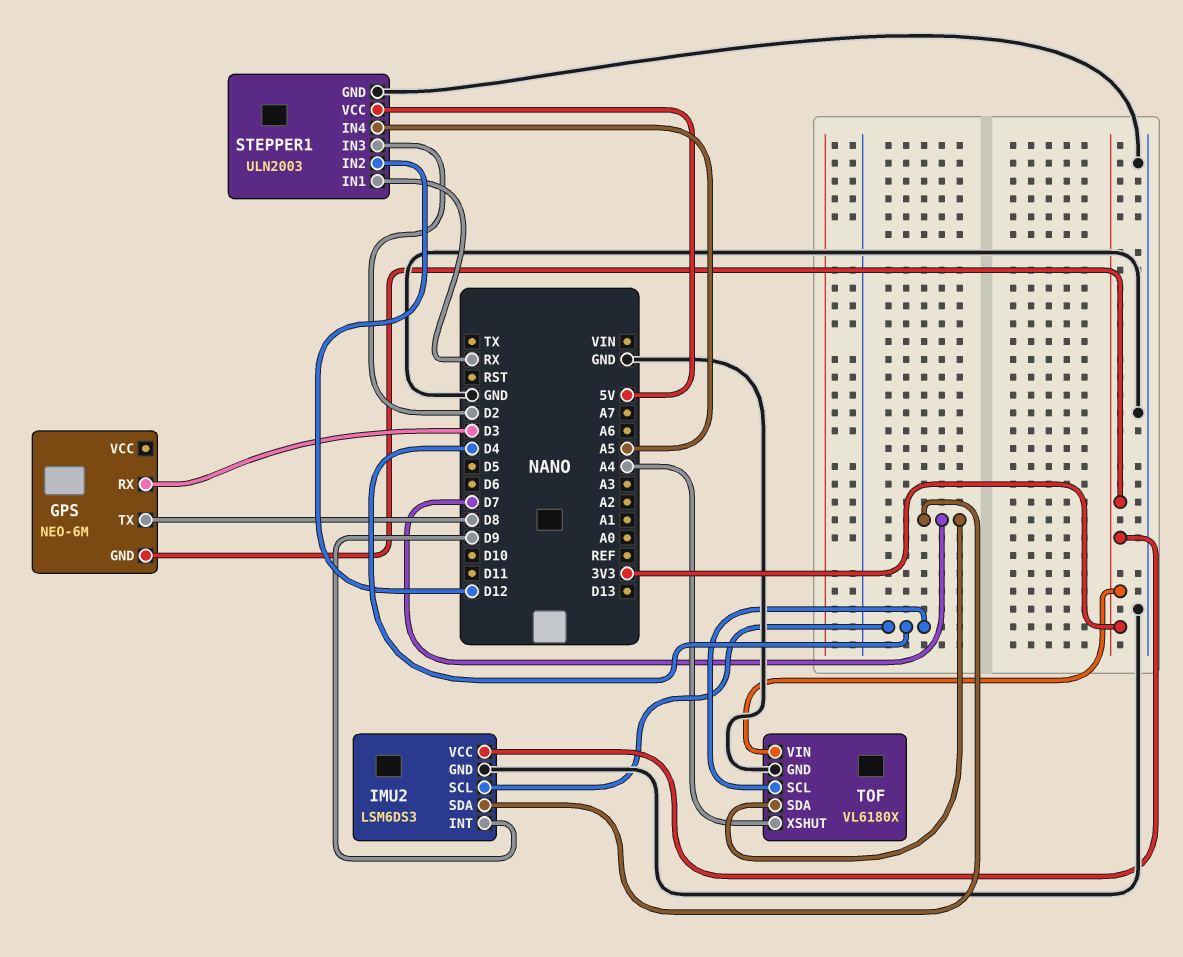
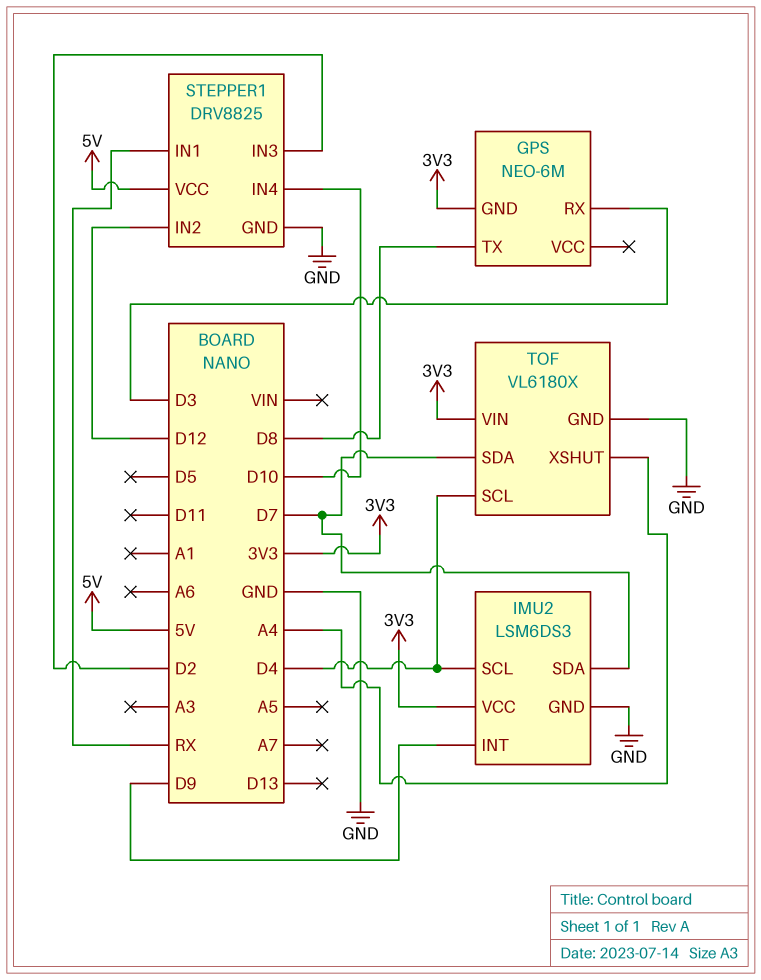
STEPPER1: ULN2003 -> DRV8825
STEPPER1 pin IN4: A5 -> D10

